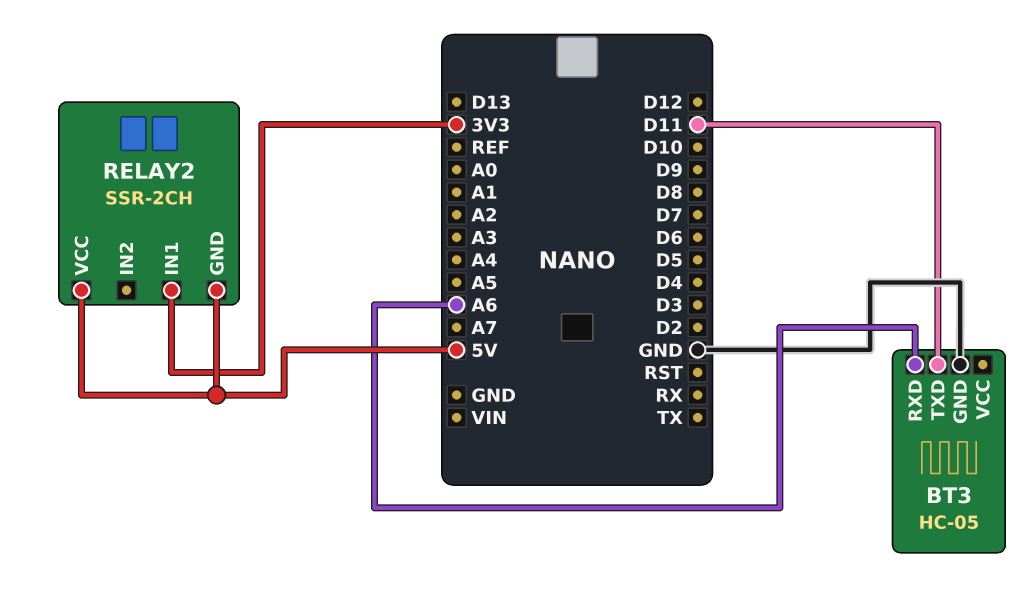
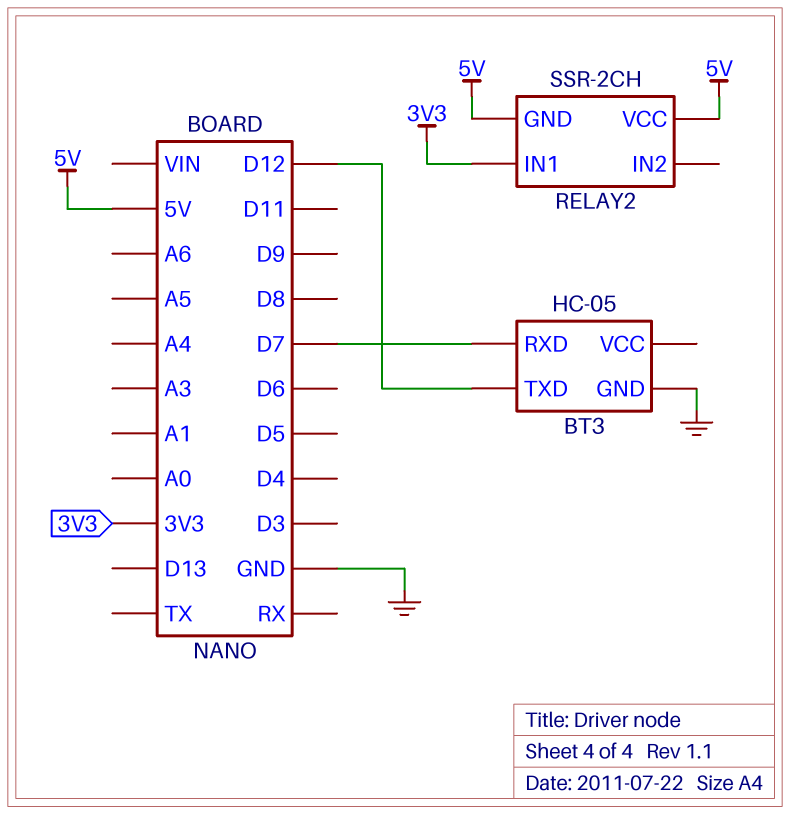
BT3 pin RXD: A6 -> D7
BT3 pin TXD: D11 -> D12

